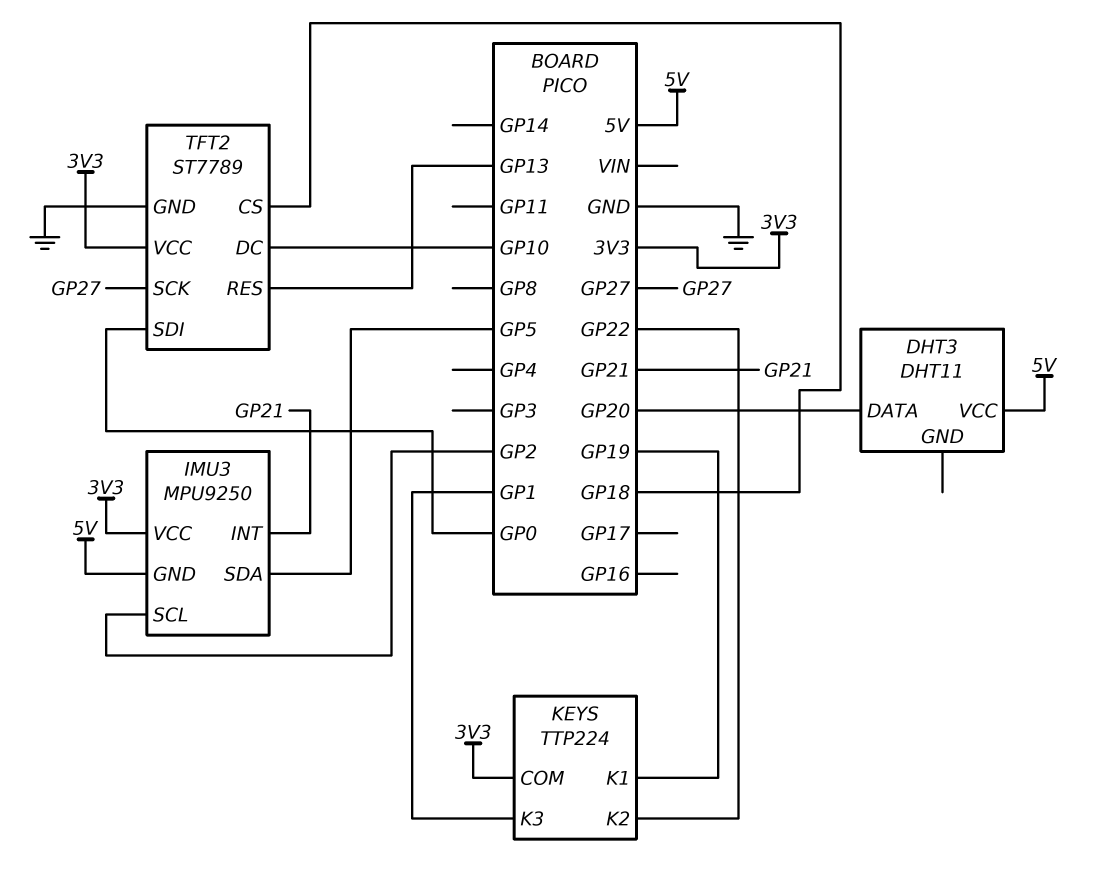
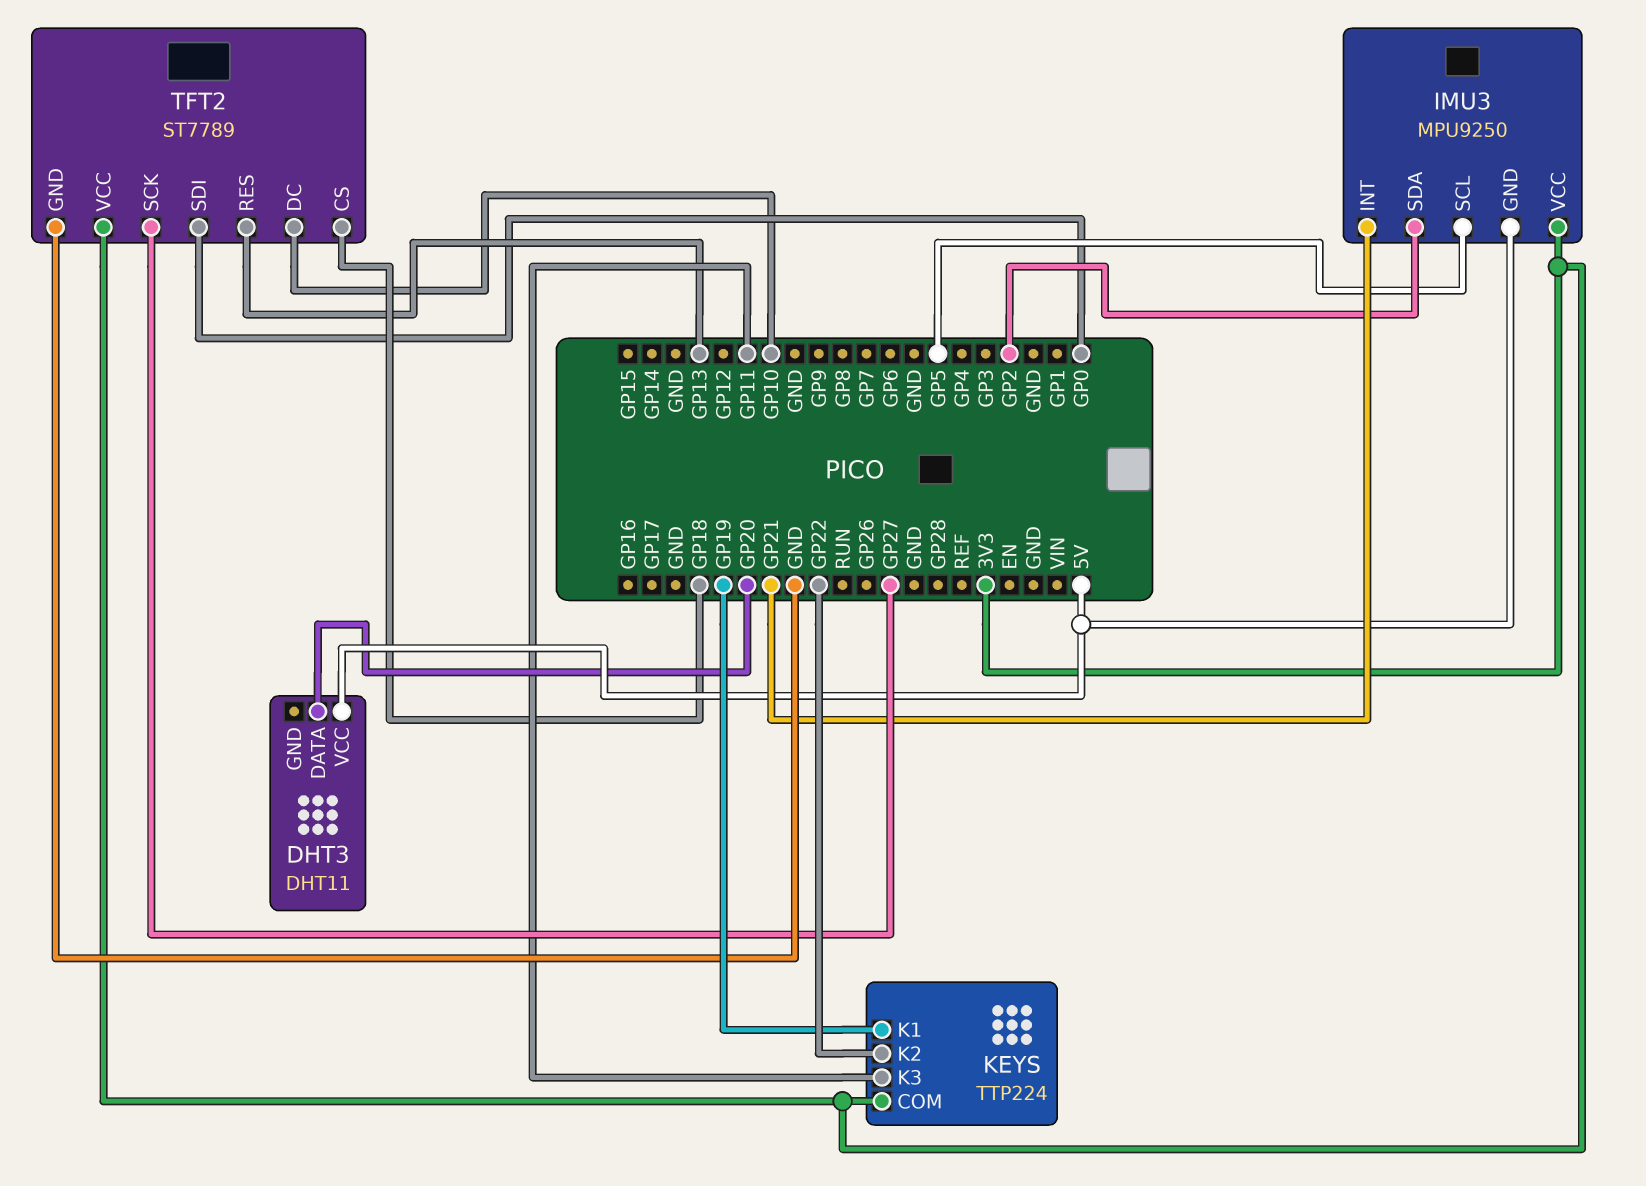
IMU3 pin SCL: GP2 -> GP5
IMU3 pin SDA: GP5 -> GP2
KEYS pin K3: GP1 -> GP11

